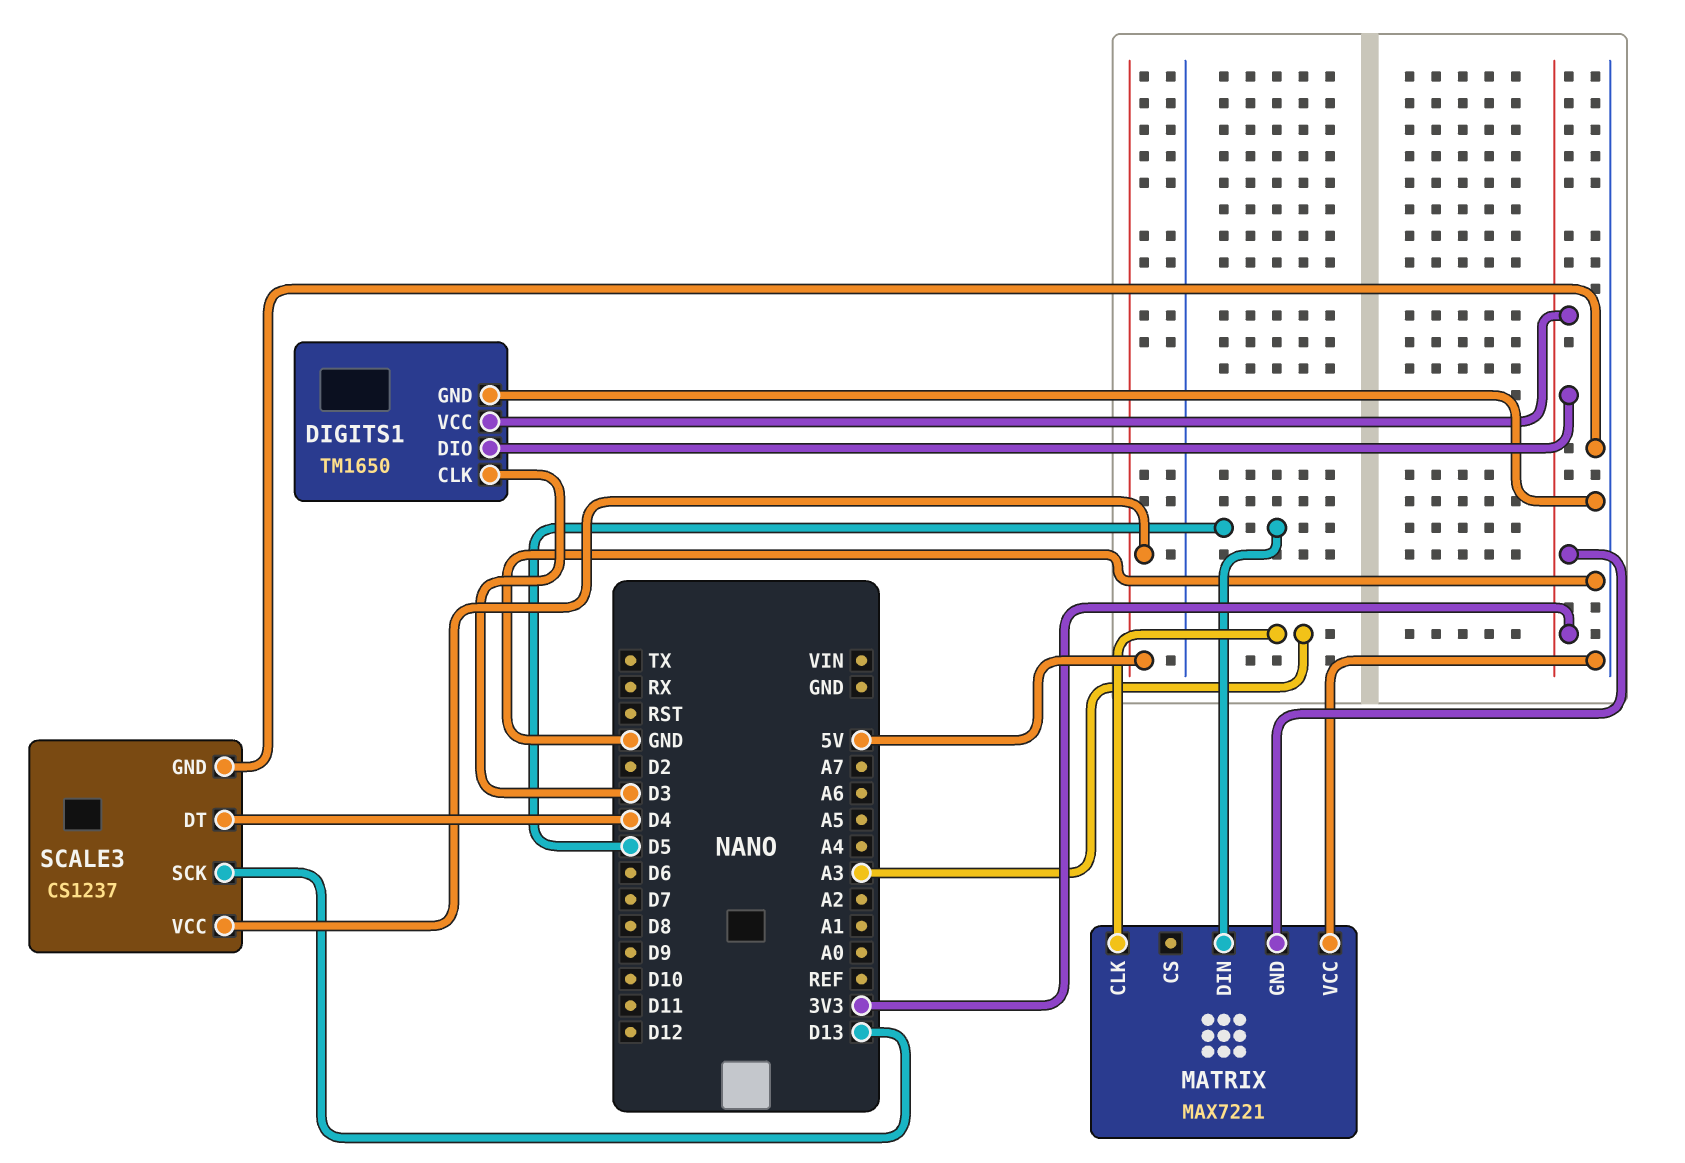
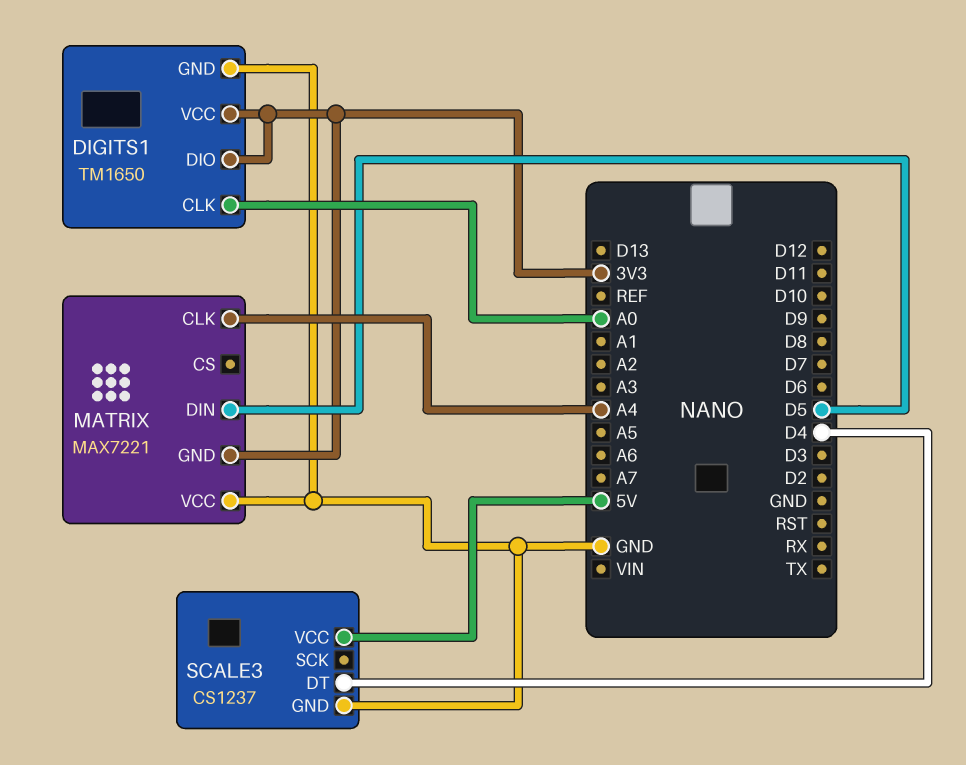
DIGITS1 pin CLK: D3 -> A0
MATRIX pin CLK: A3 -> A4
SCALE3 pin SCK: D13 -> none

